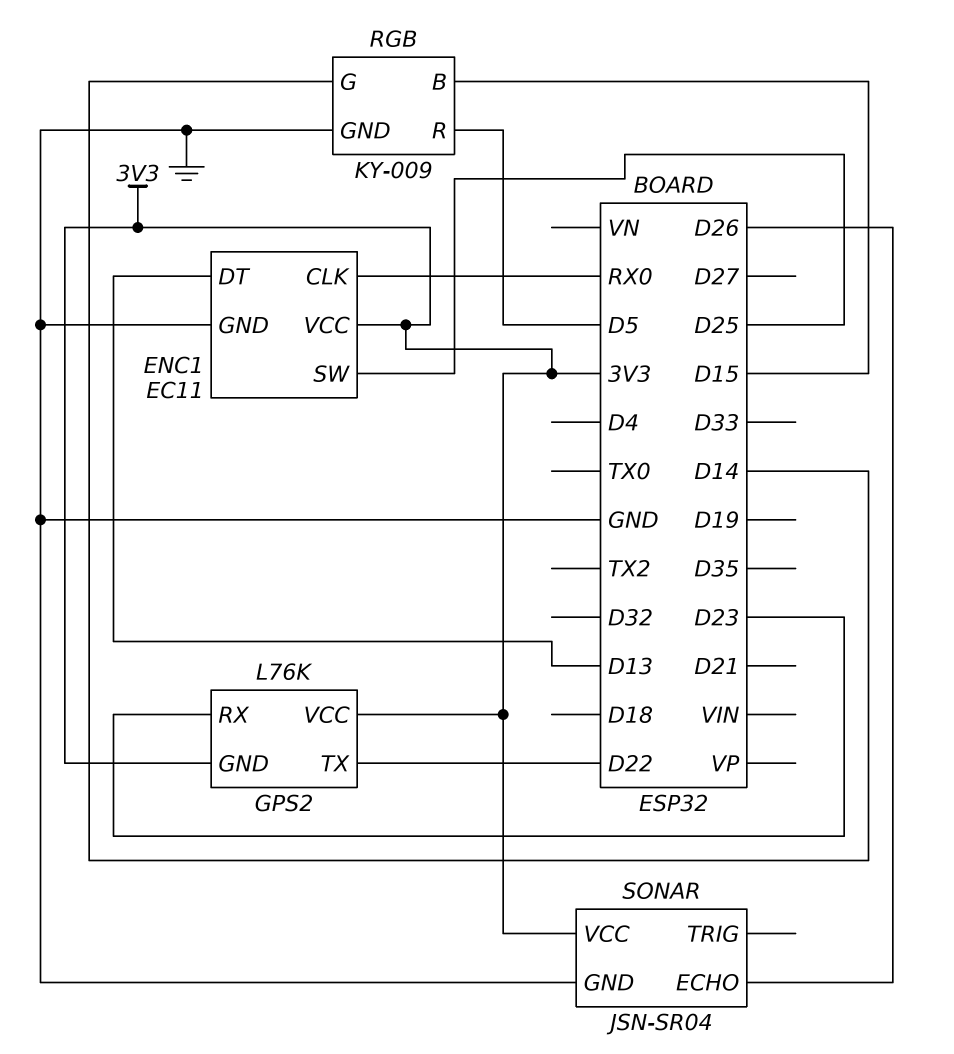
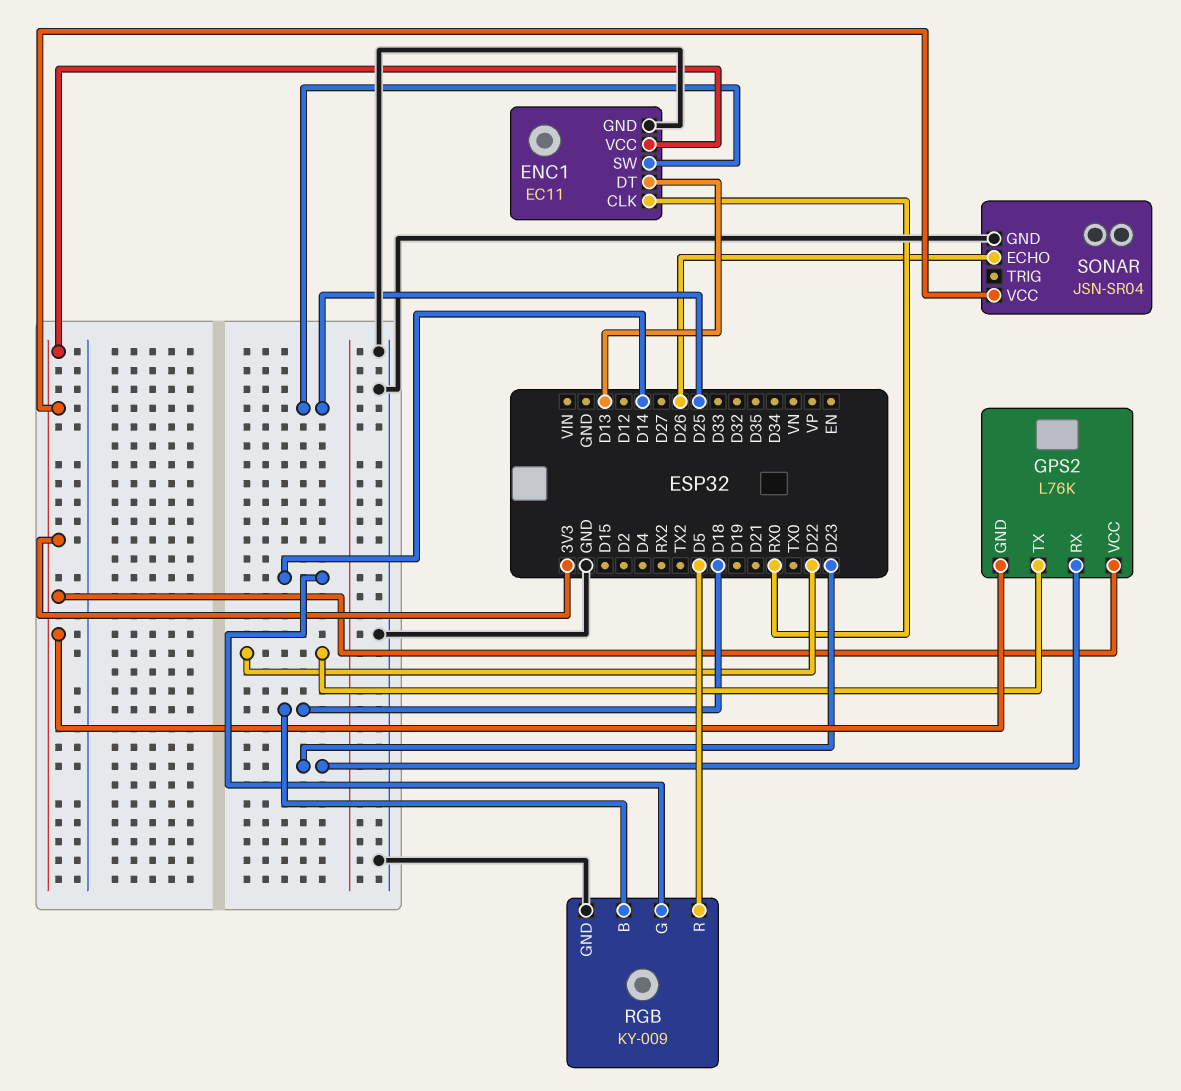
RGB pin B: D15 -> D18

